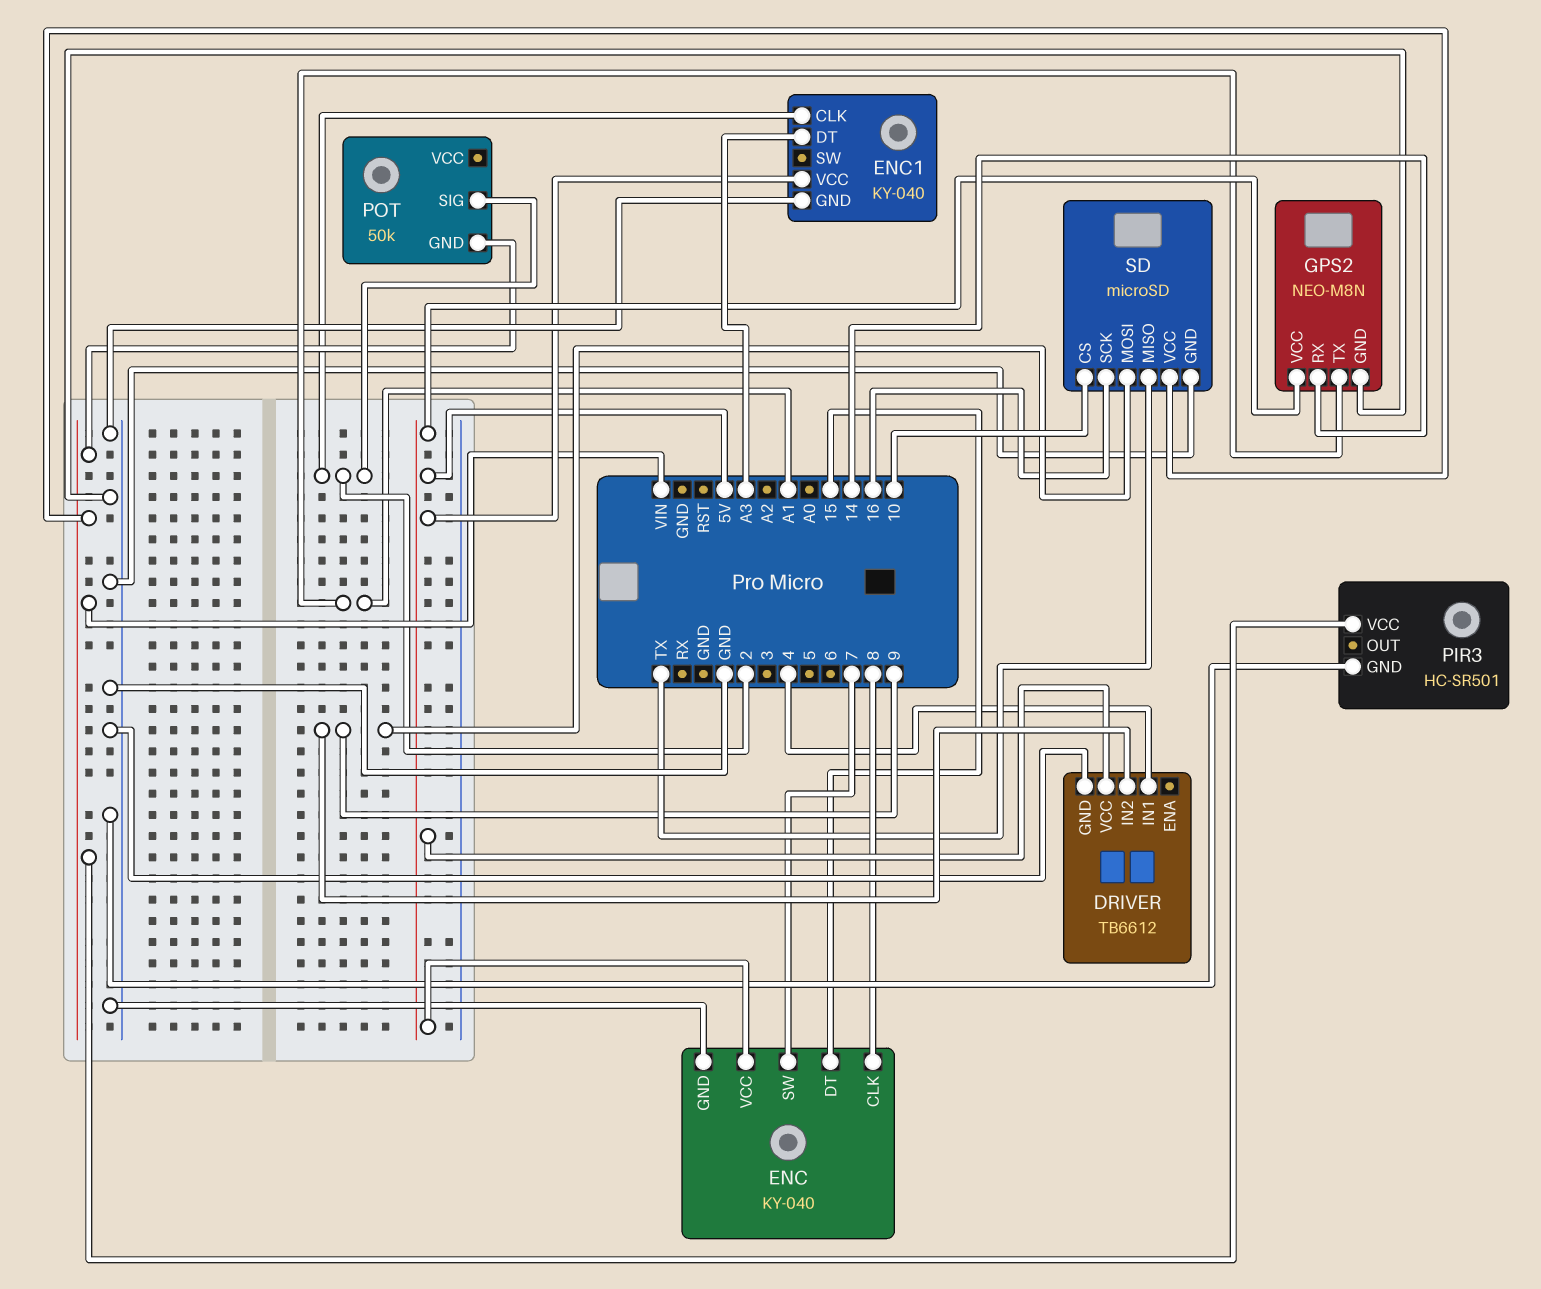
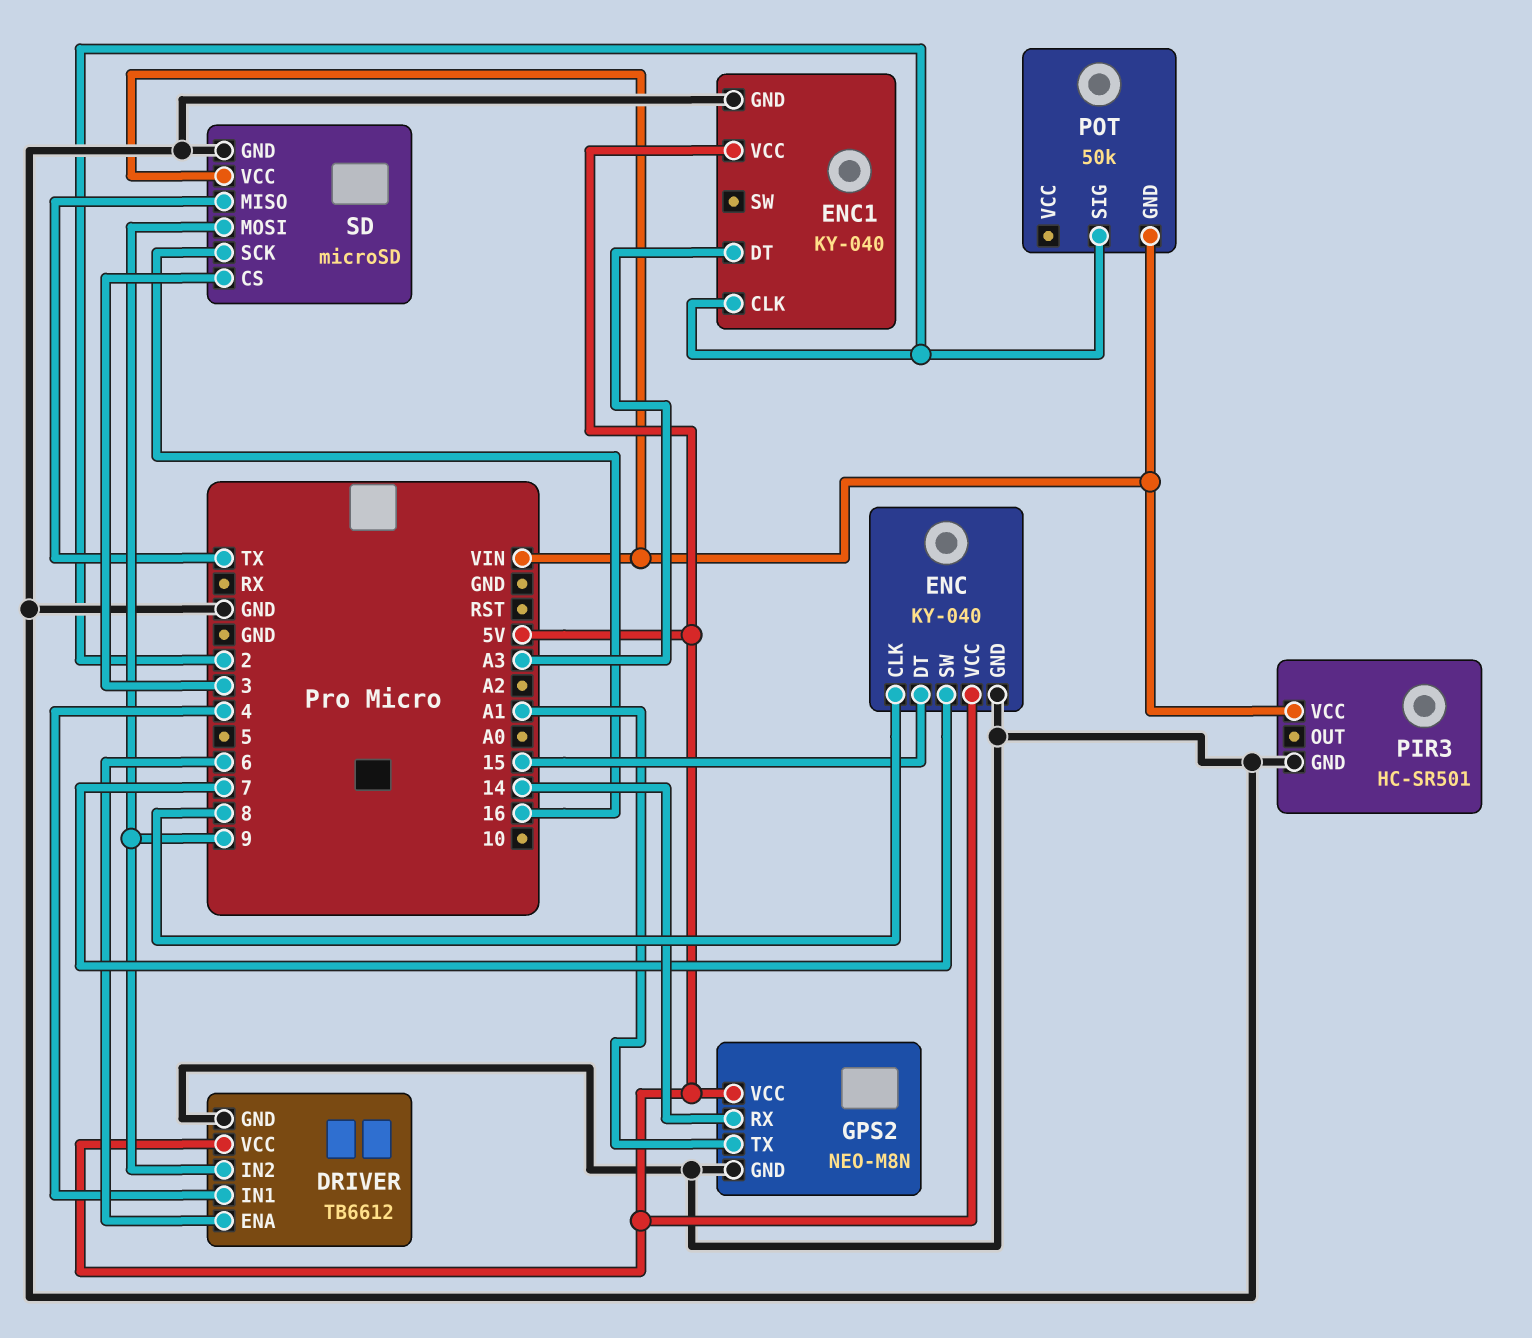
DRIVER pin ENA: none -> 6
SD pin CS: 10 -> 3

